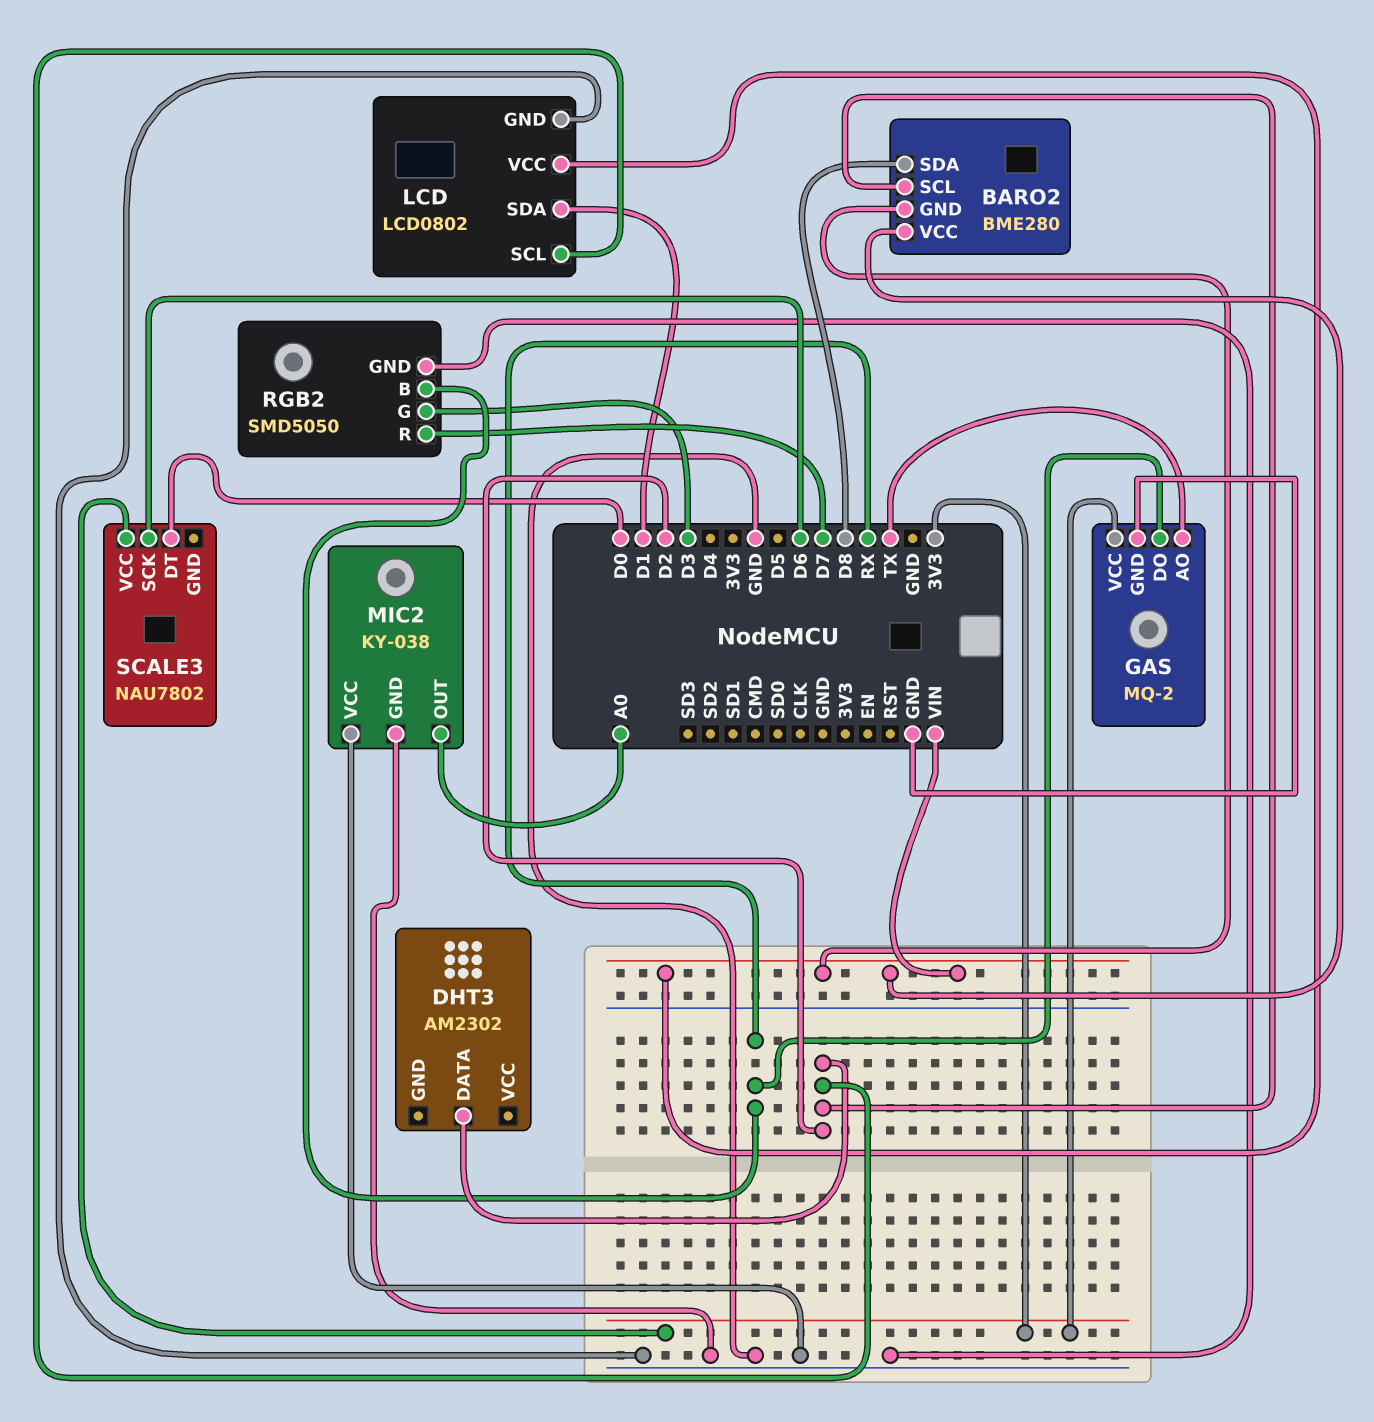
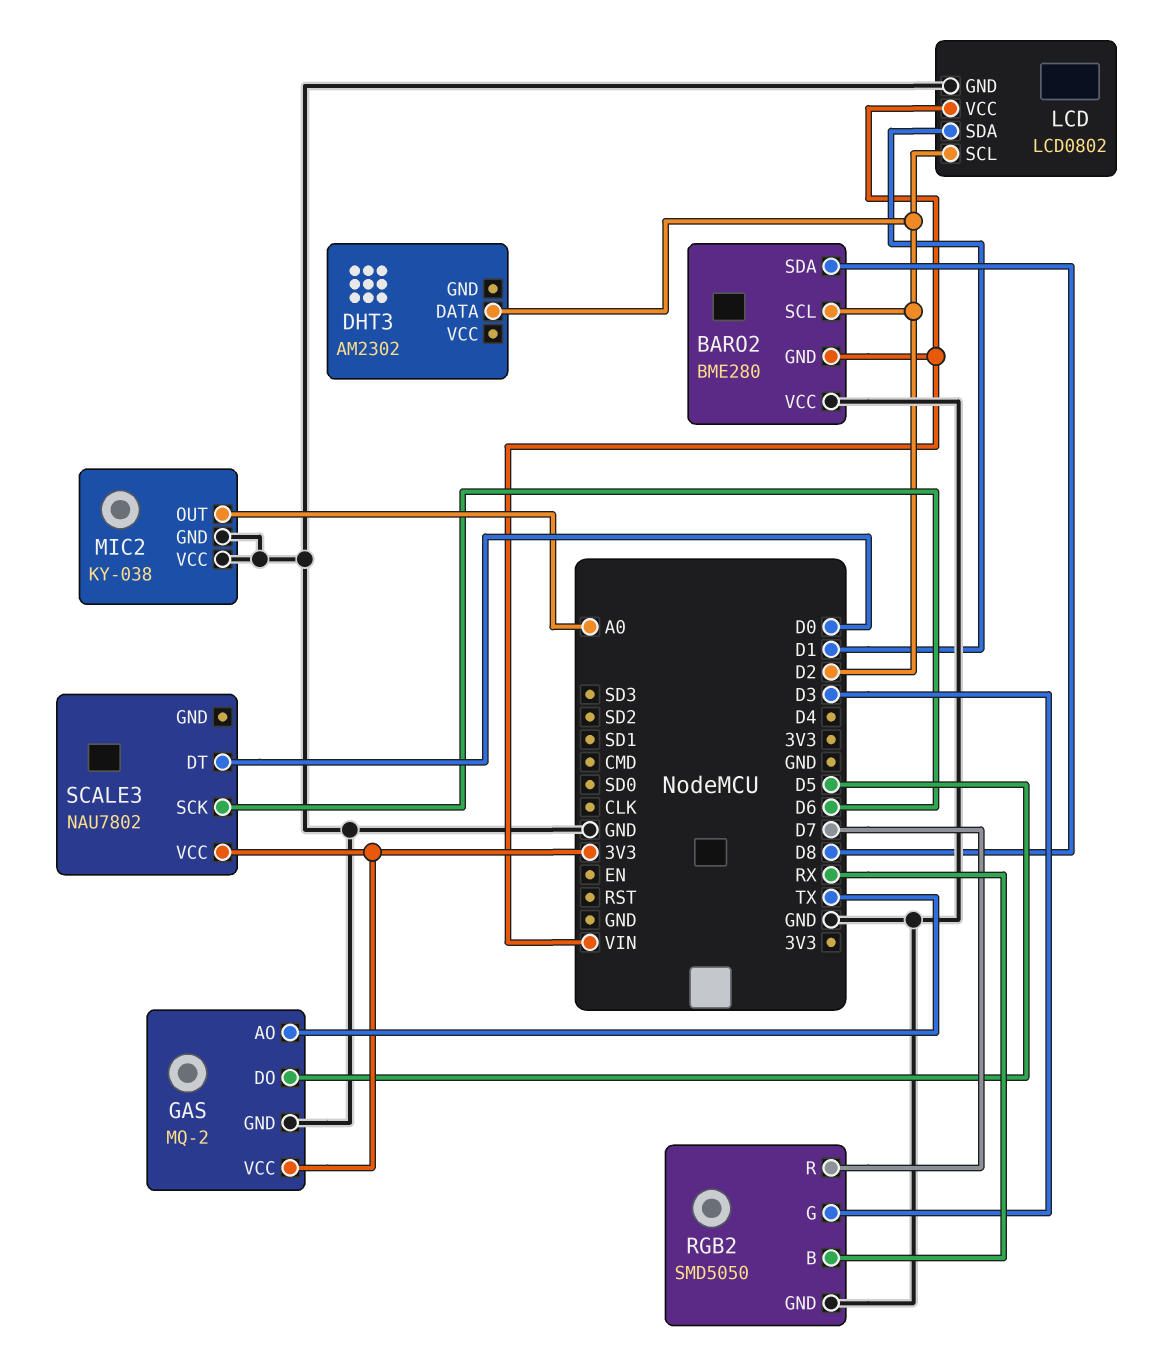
BARO2 pin VCC: VIN -> GND
GAS pin DO: RX -> D5

